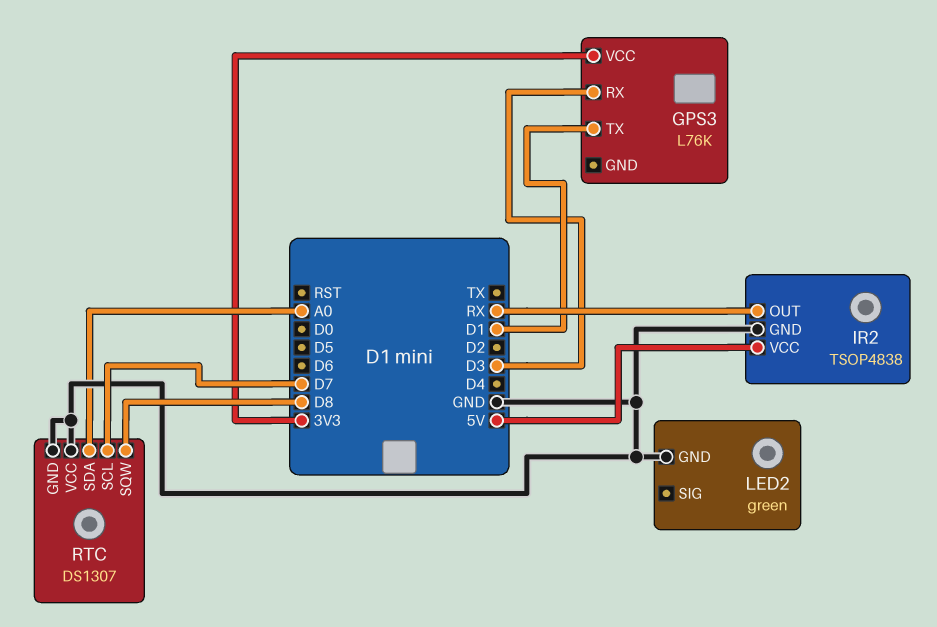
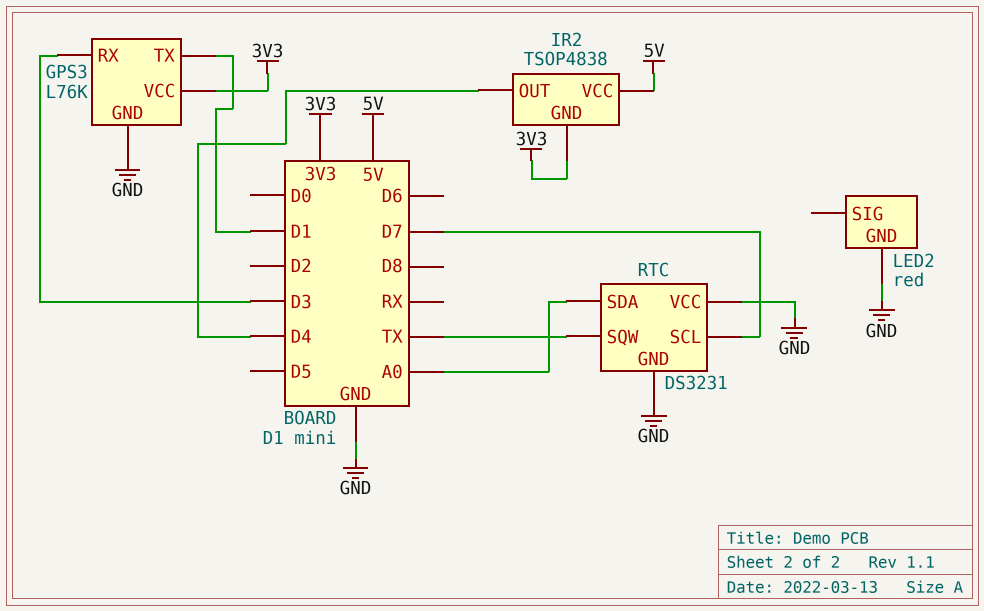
GPS3 pin GND: none -> GND
IR2 pin GND: GND -> 3V3
IR2 pin OUT: RX -> D4
LED2: green -> red
RTC: DS1307 -> DS3231
RTC pin SQW: D8 -> TX

